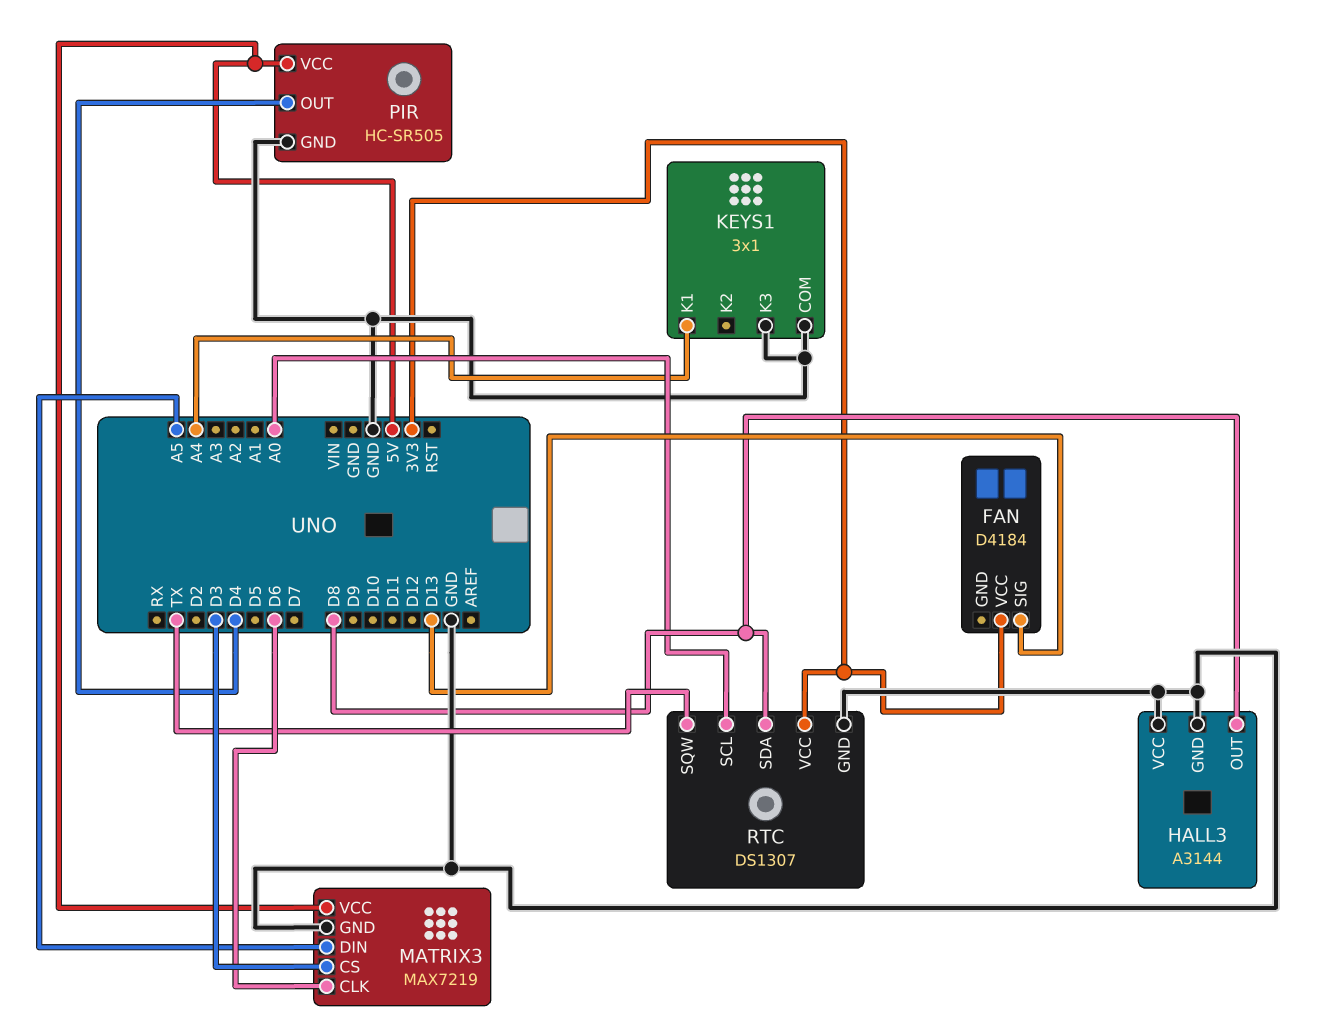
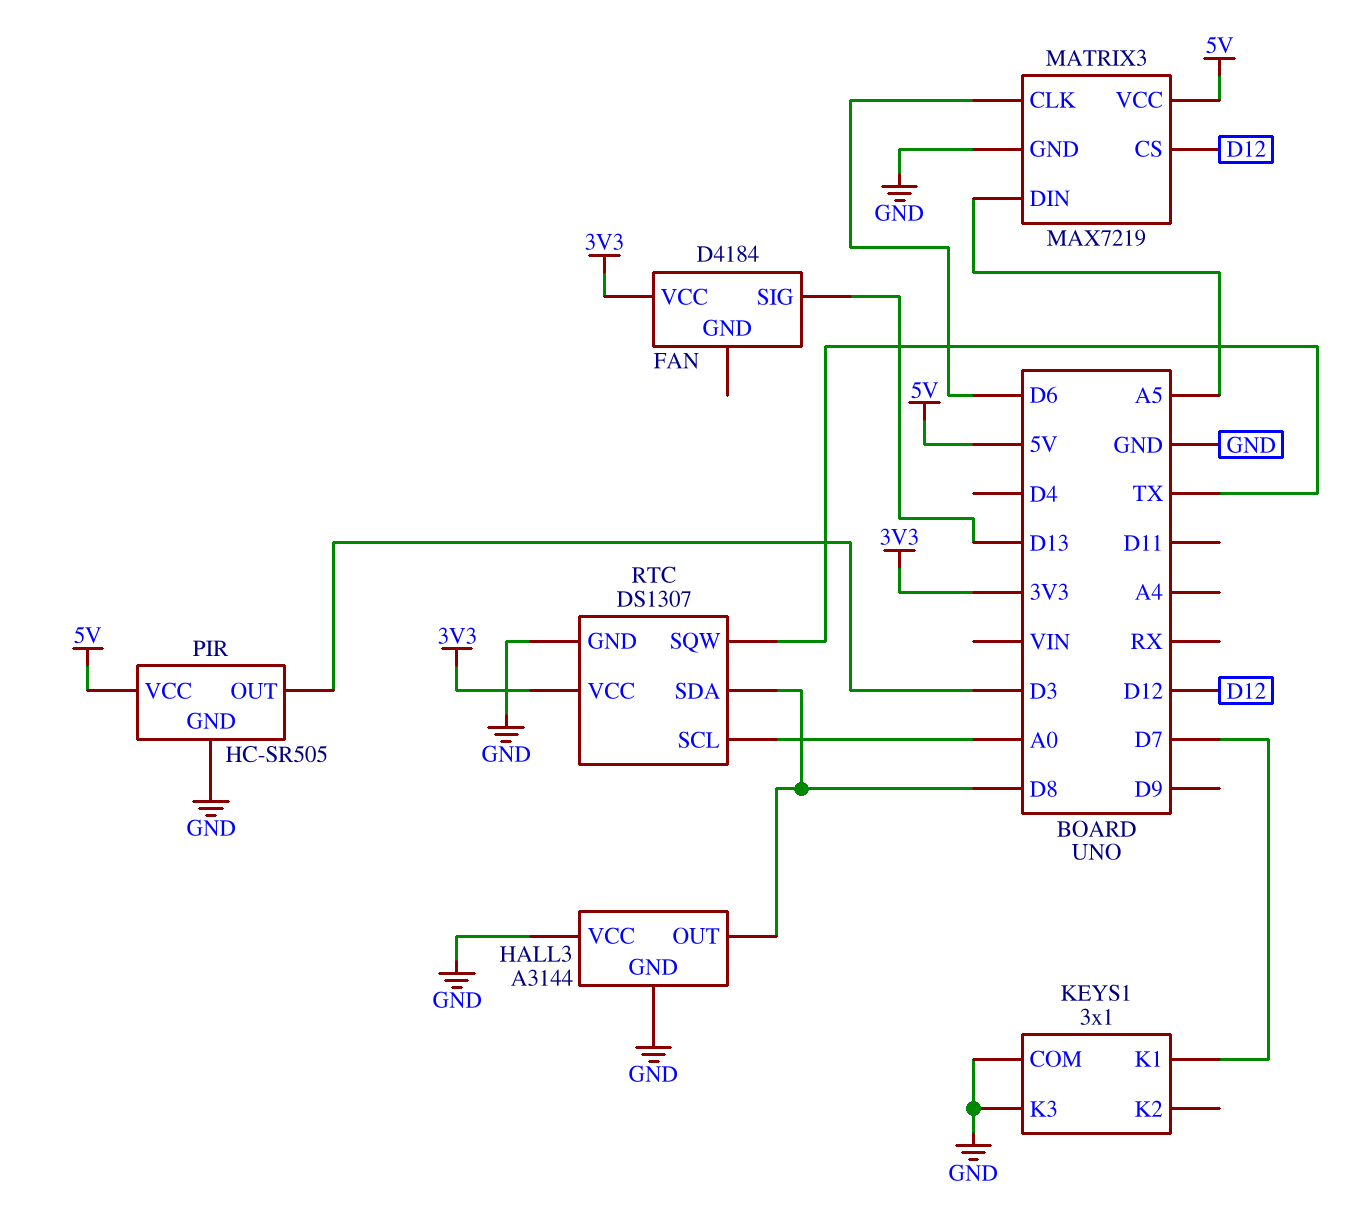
KEYS1 pin K1: A4 -> D7
MATRIX3 pin CS: D3 -> D12
PIR pin OUT: D4 -> D3

